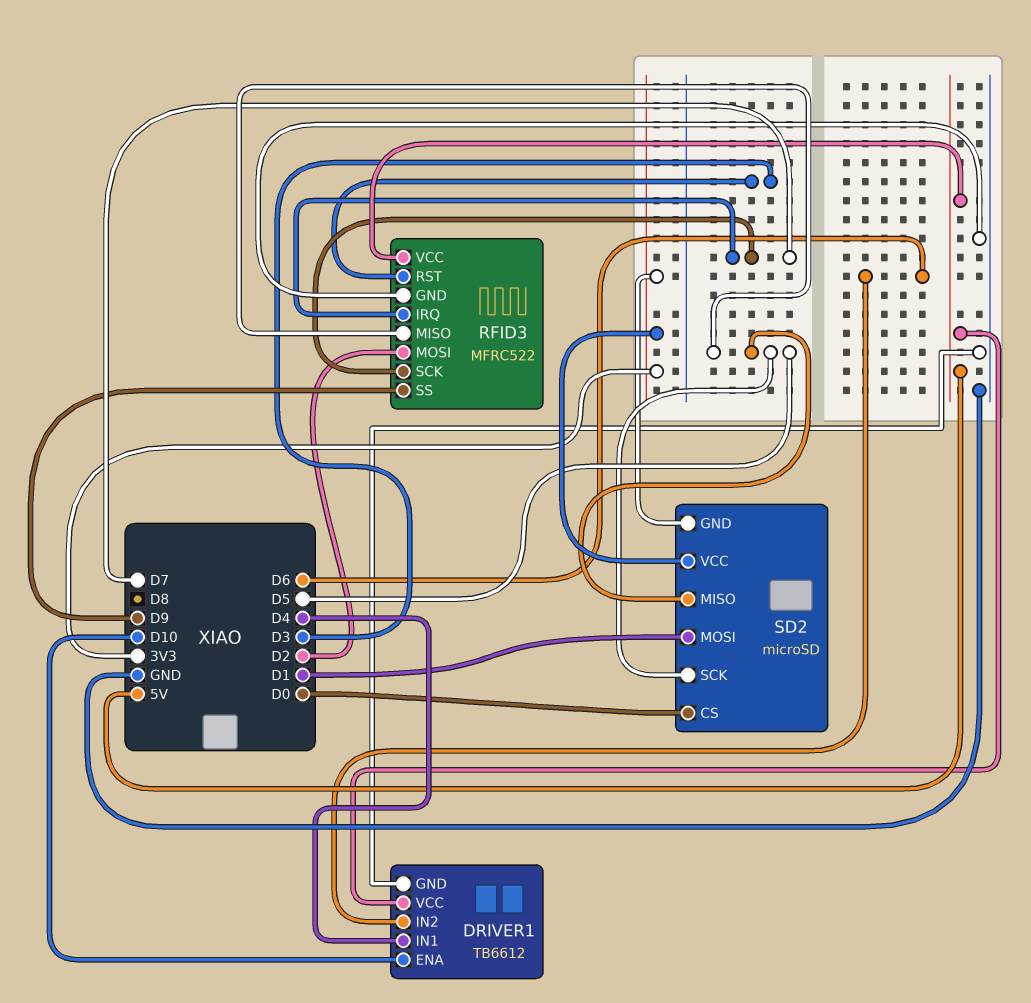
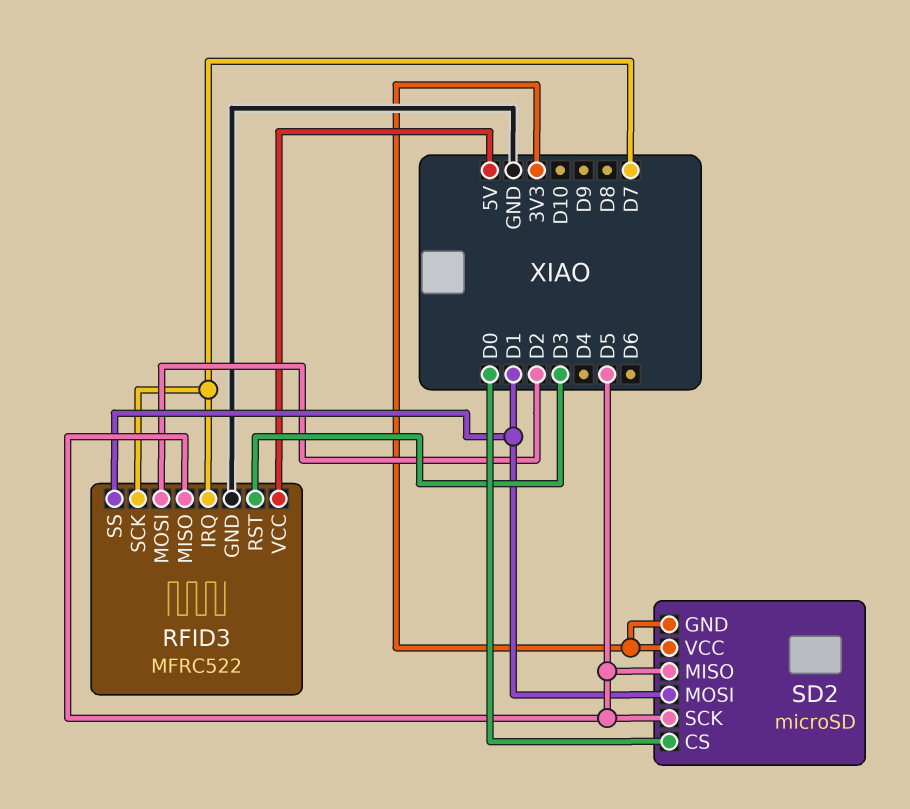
DRIVER1: TB6612 -> none
DRIVER1 pin ENA: D10 -> none
DRIVER1 pin GND: GND -> none
DRIVER1 pin IN1: D4 -> none
DRIVER1 pin IN2: D6 -> none
DRIVER1 pin VCC: 5V -> none
RFID3 pin SS: D9 -> D1

